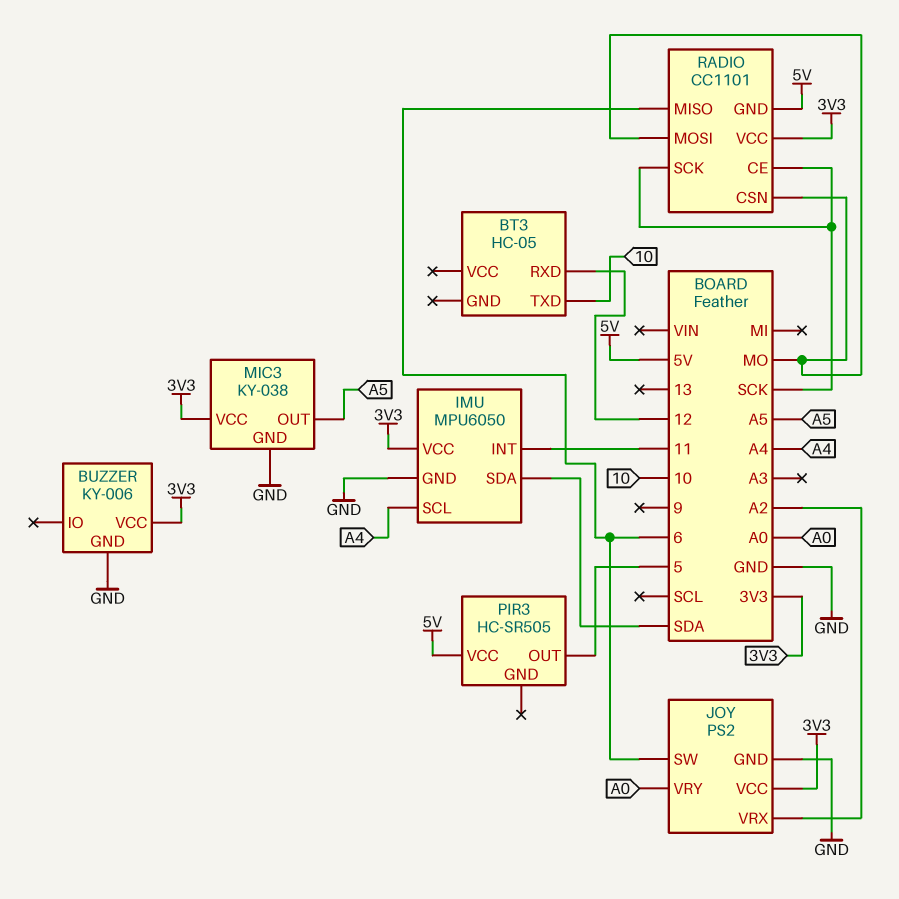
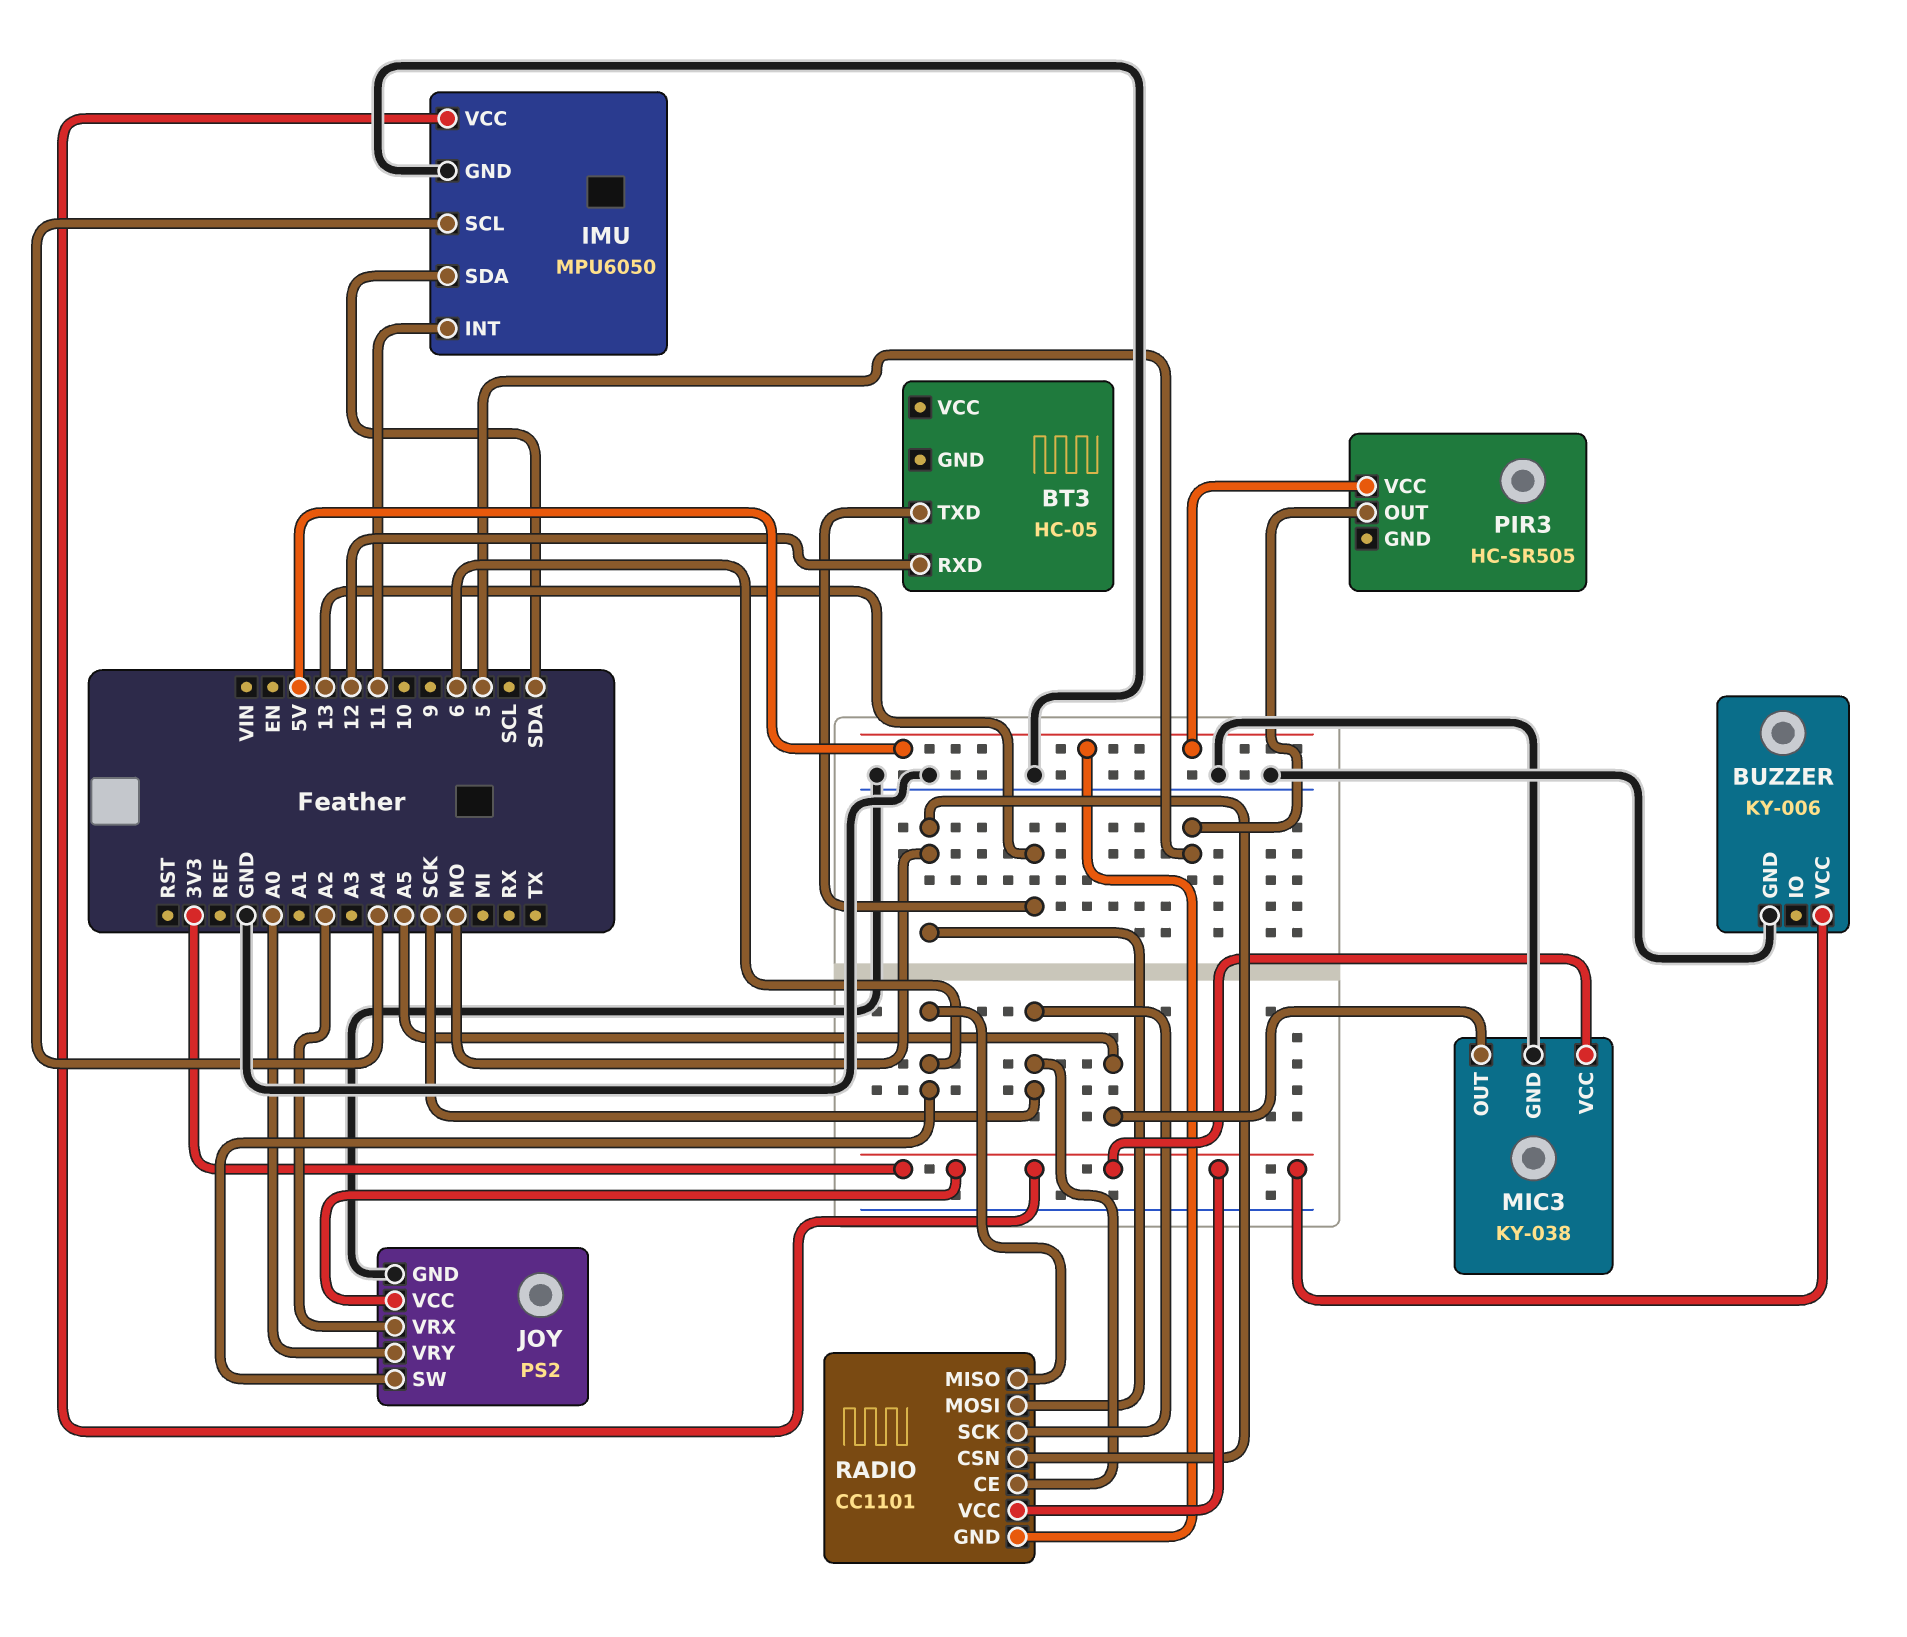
BT3 pin TXD: 10 -> 13

